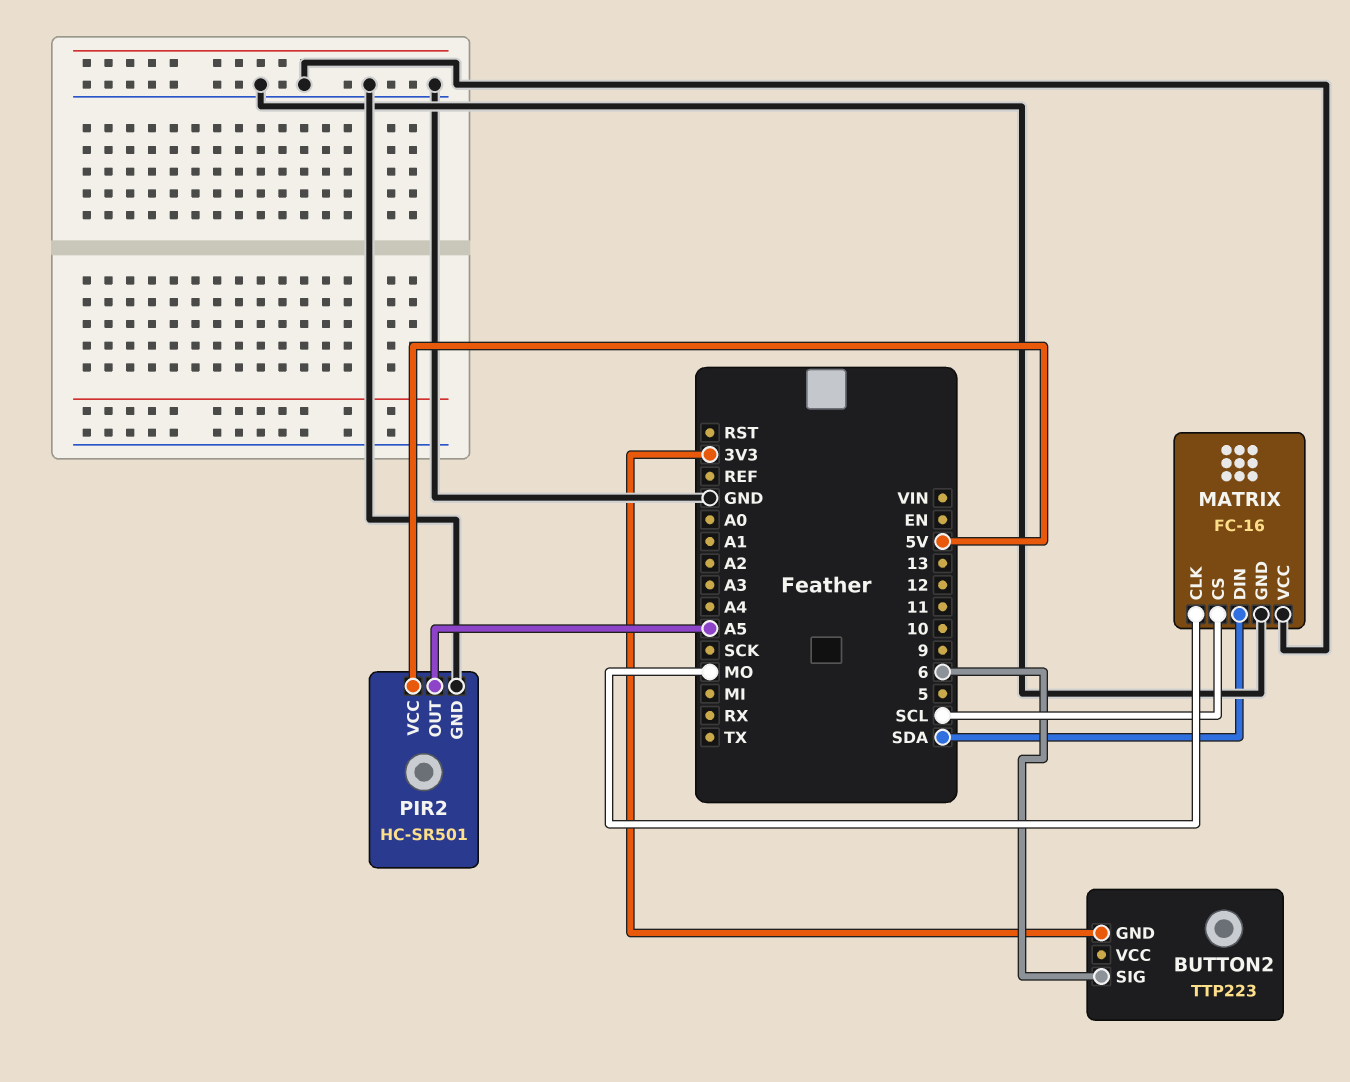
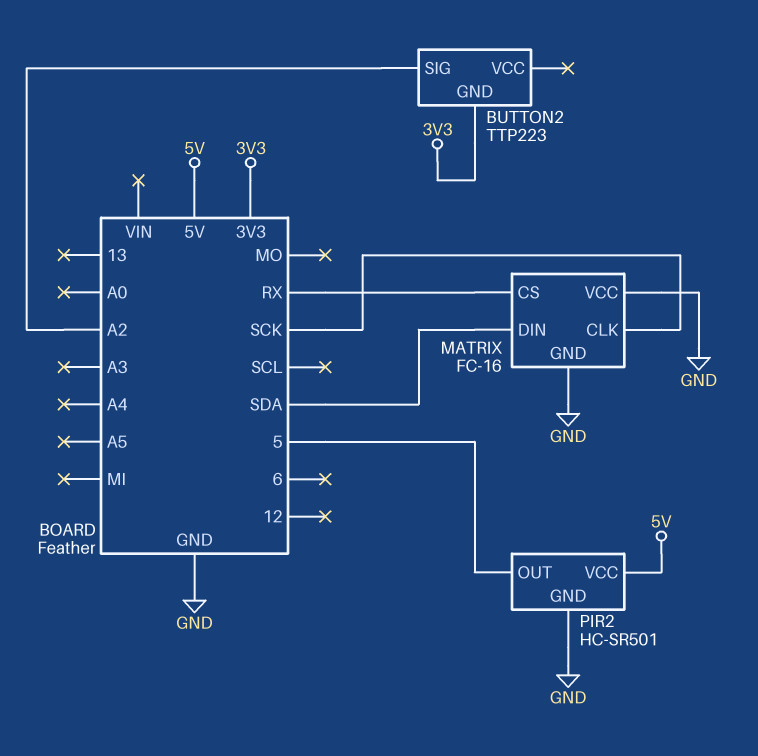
BUTTON2 pin SIG: 6 -> A2
MATRIX pin CLK: MO -> SCK
MATRIX pin CS: SCL -> RX
PIR2 pin OUT: A5 -> 5

